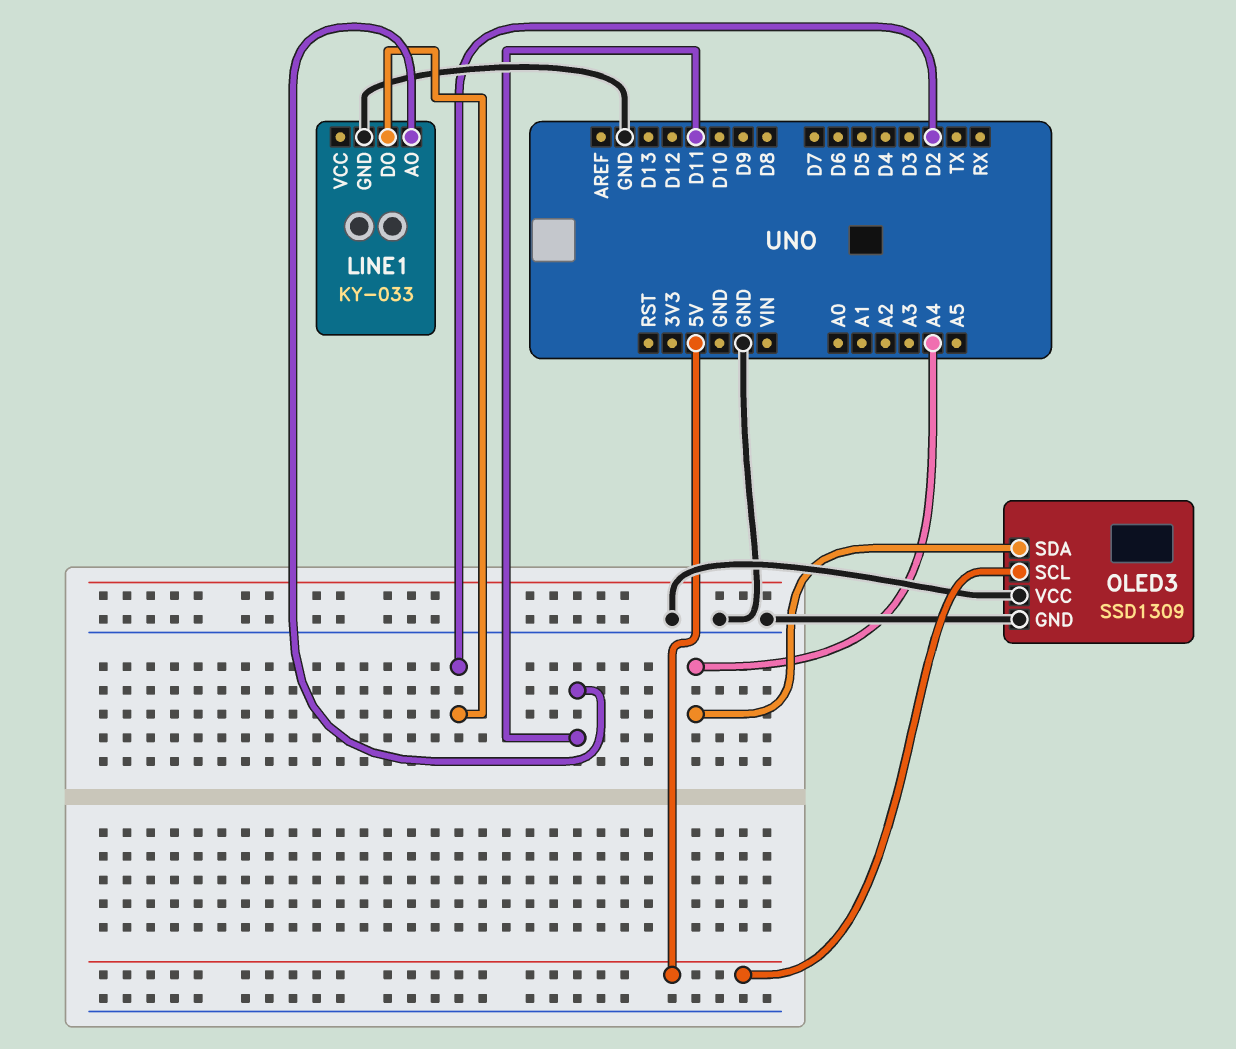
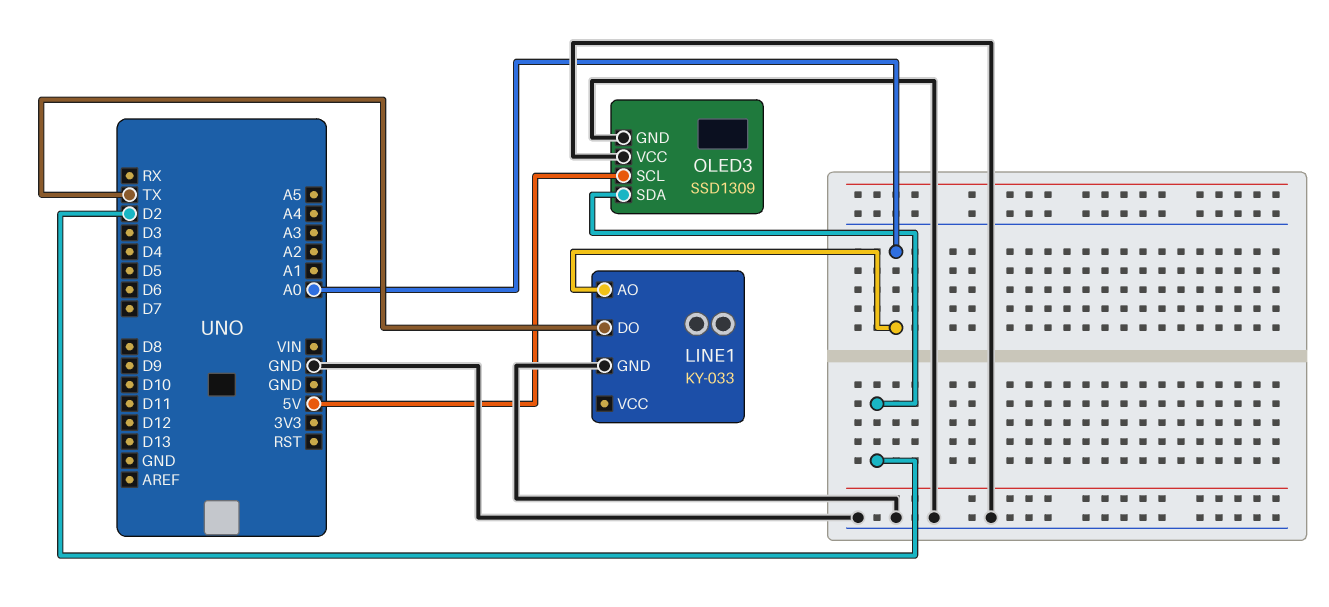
LINE1 pin AO: D11 -> A0
LINE1 pin DO: D2 -> TX
OLED3 pin SDA: A4 -> D2

